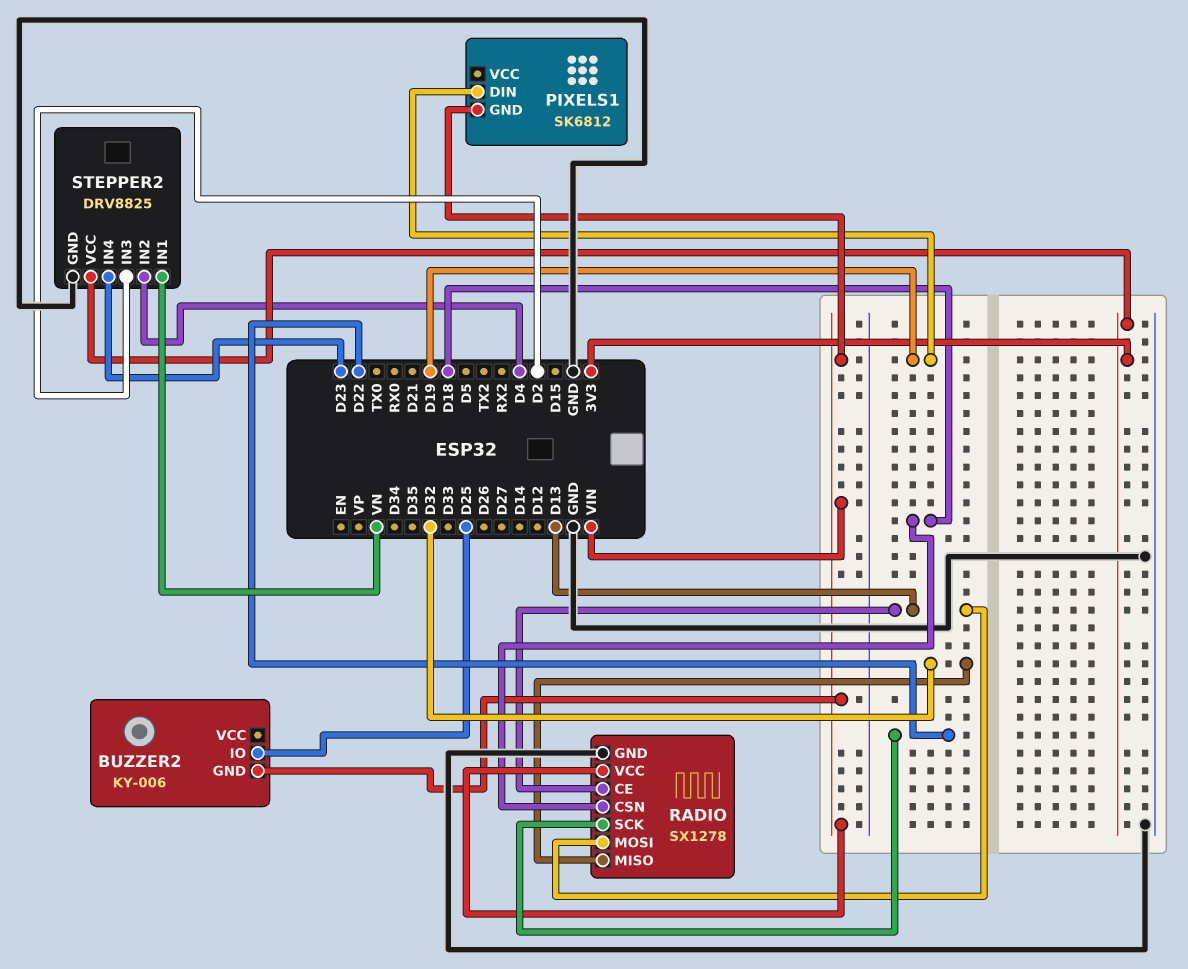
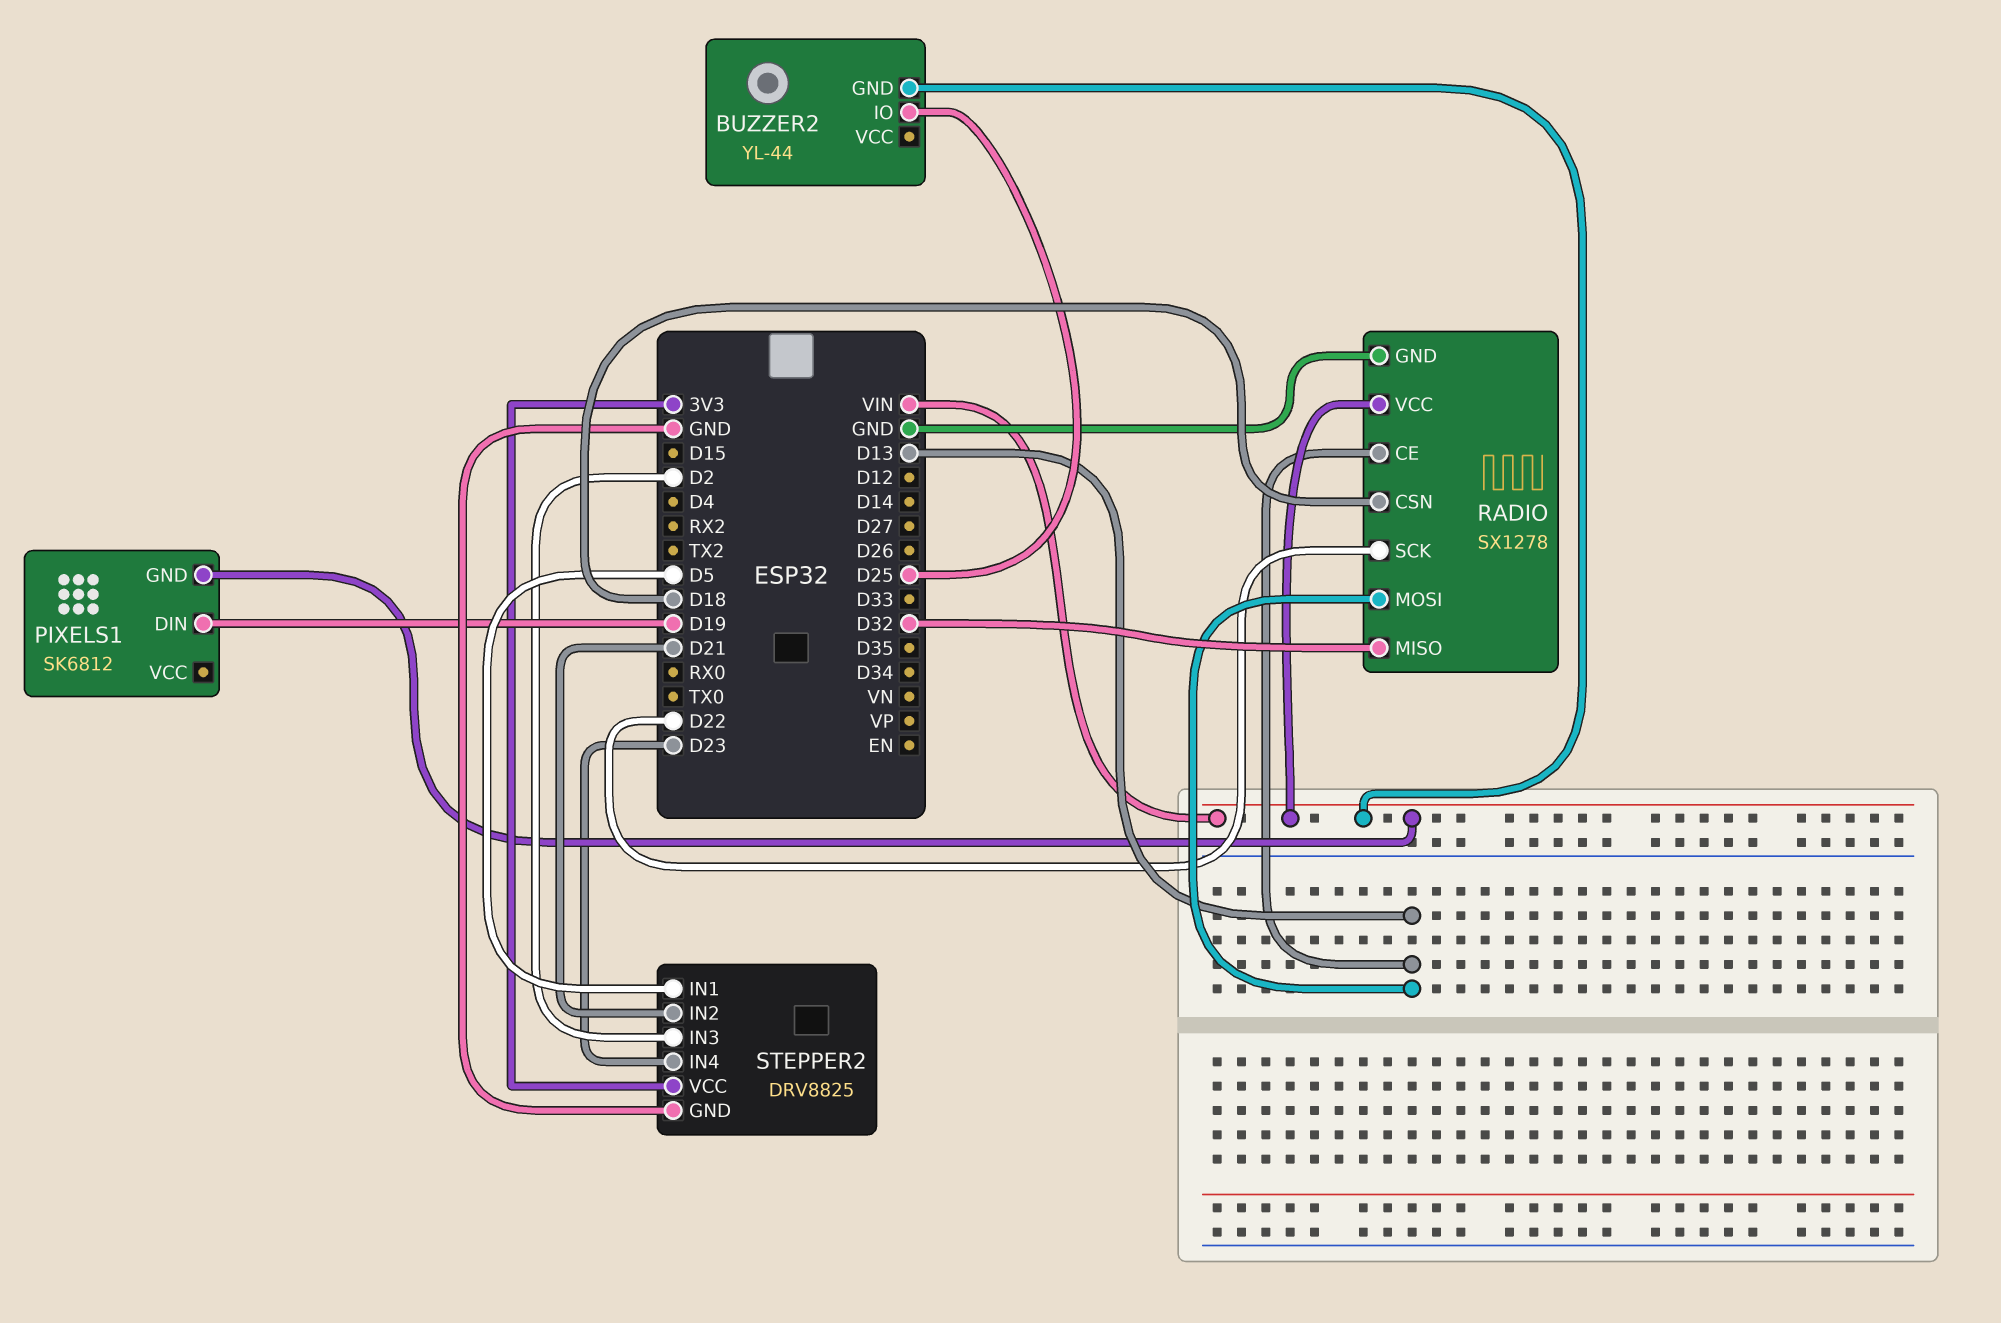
BUZZER2: KY-006 -> YL-44
STEPPER2 pin IN1: VN -> D5
STEPPER2 pin IN2: D4 -> D21

